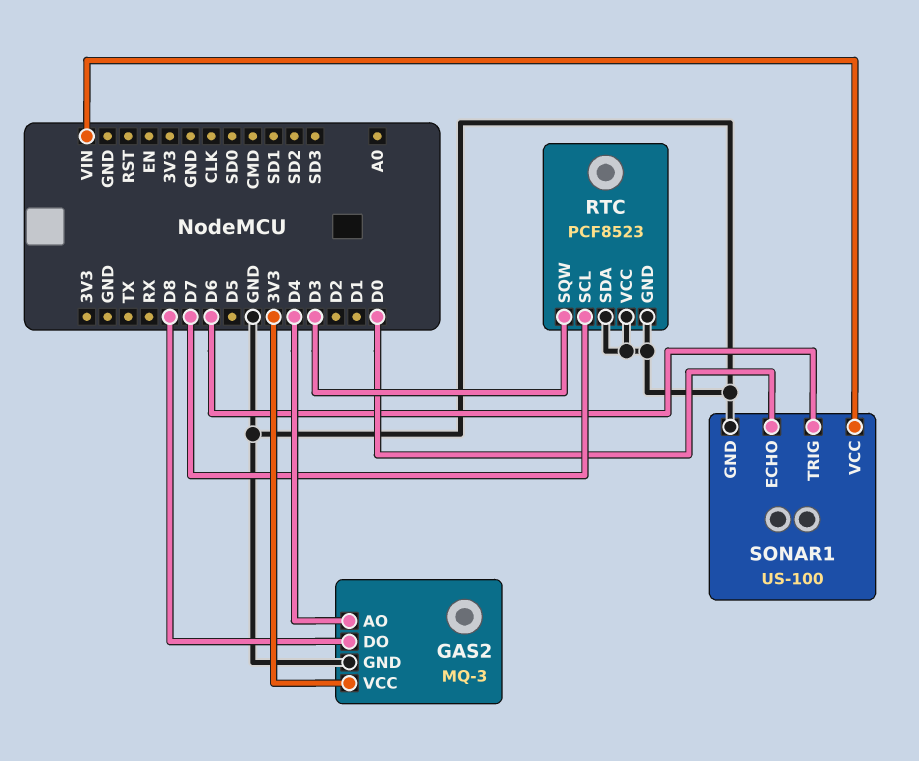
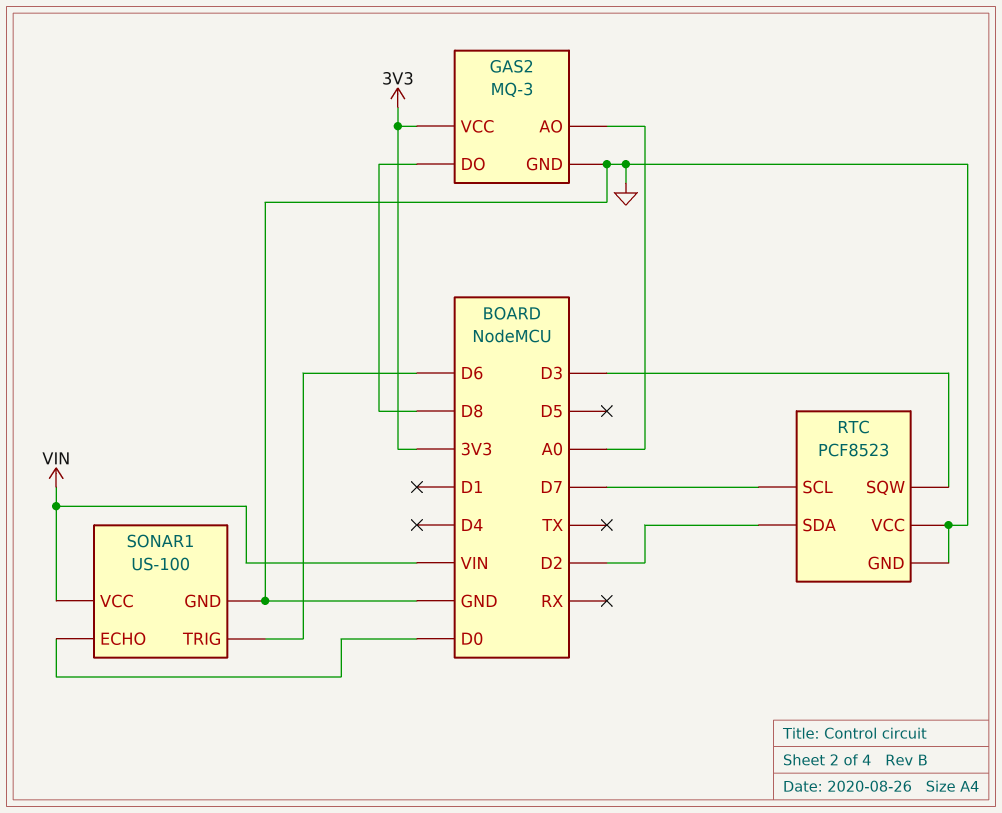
GAS2 pin AO: D4 -> A0
RTC pin SDA: GND -> D2

